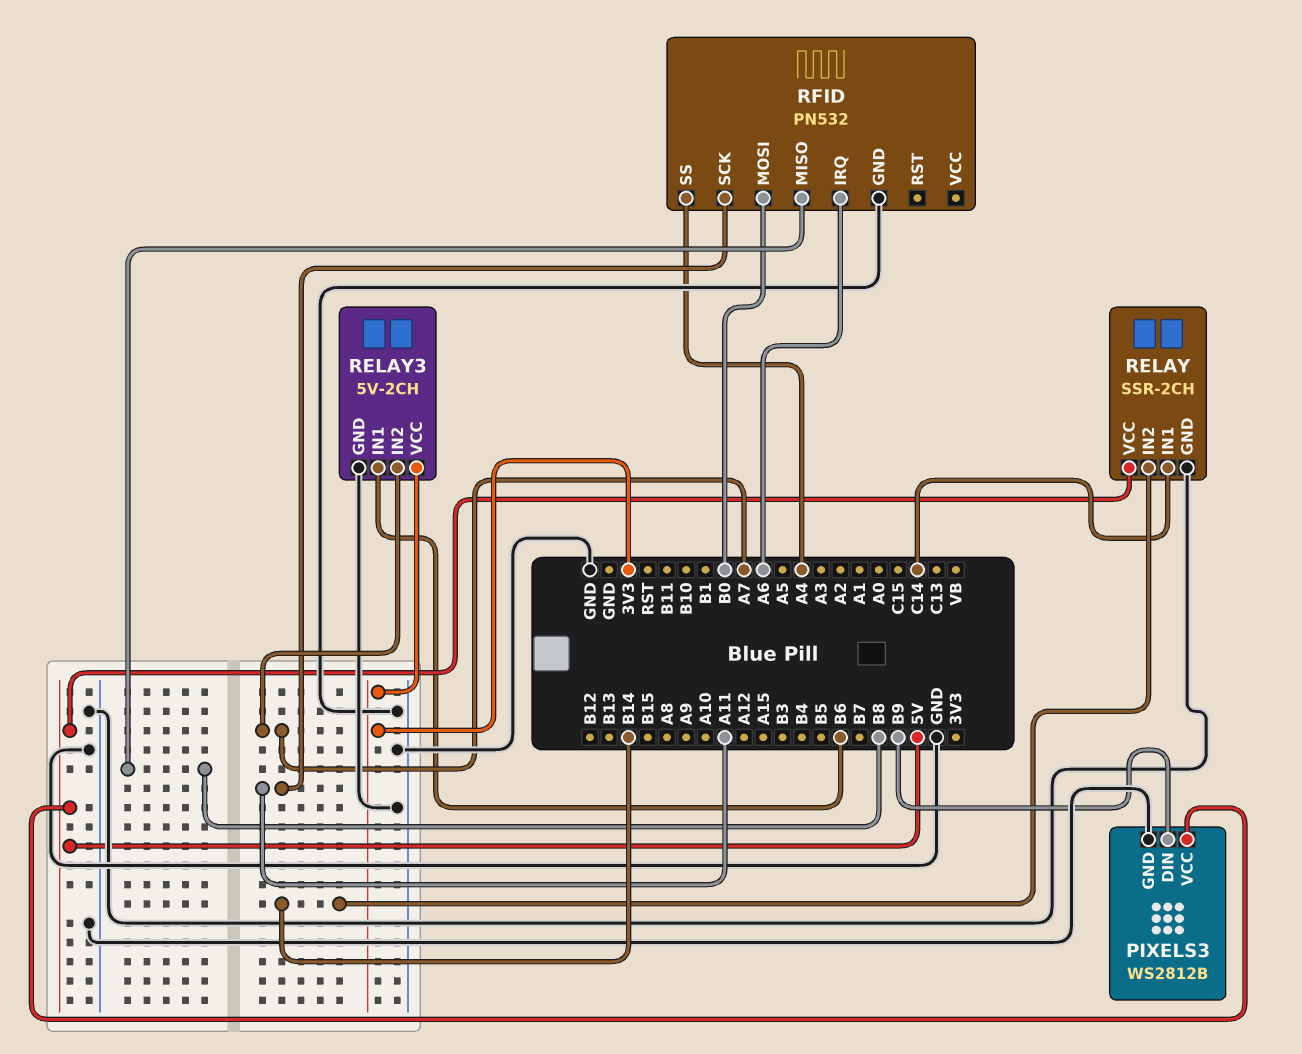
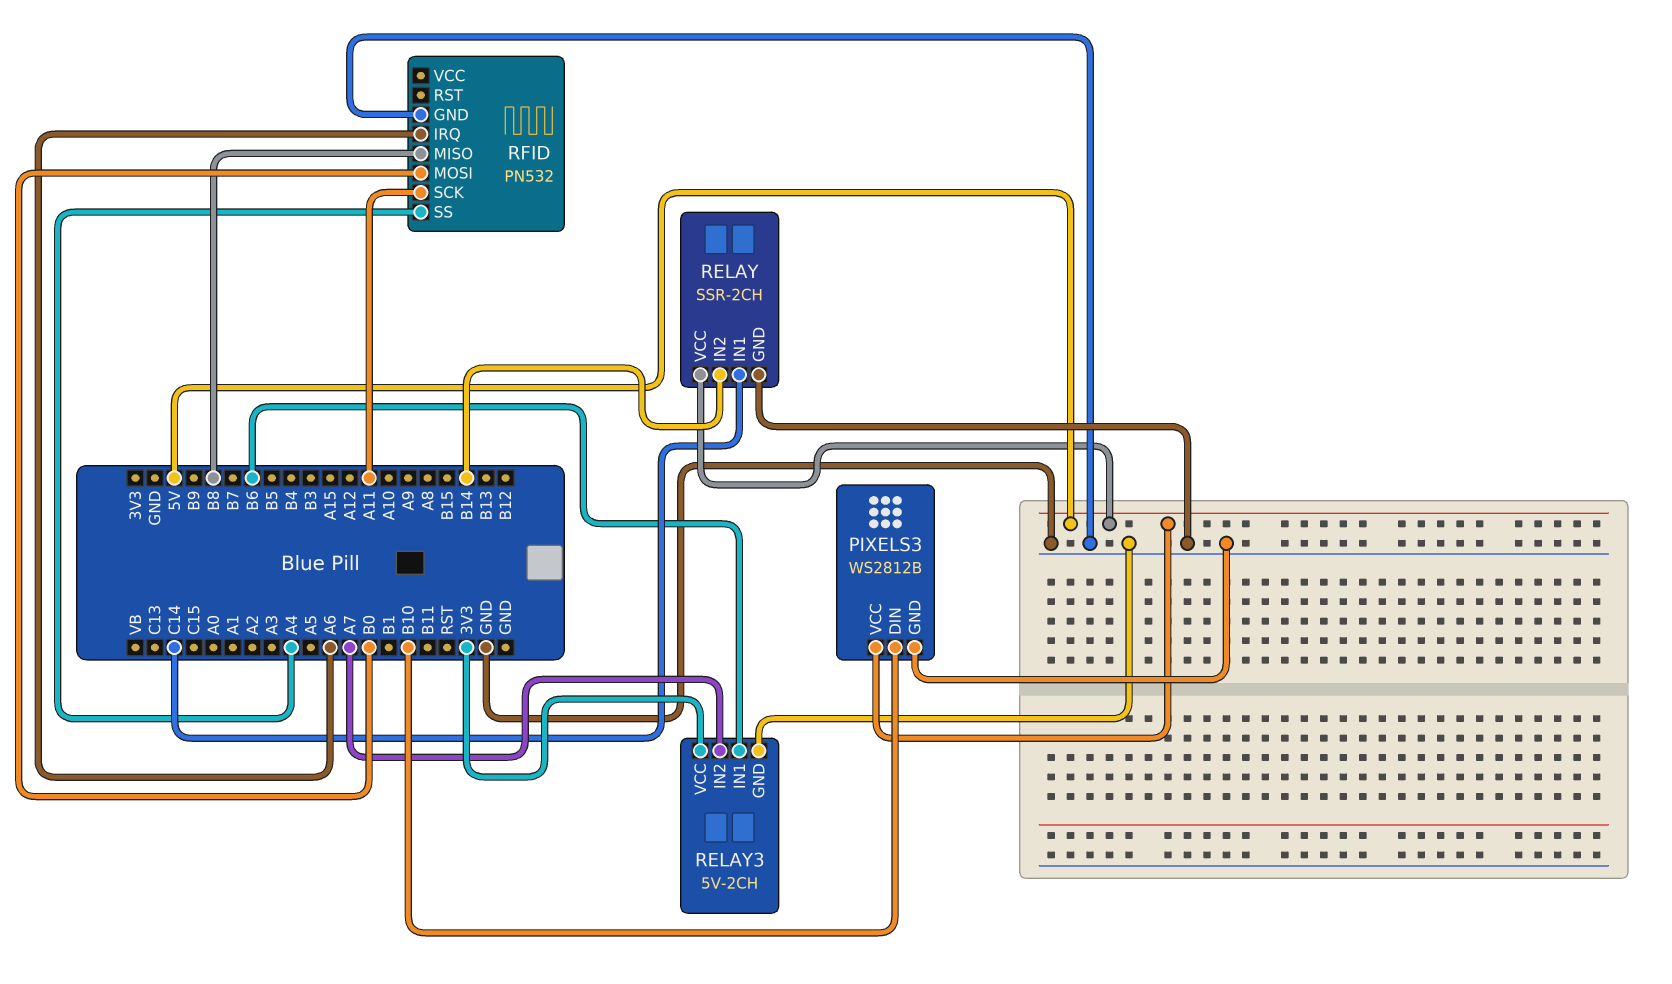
PIXELS3 pin DIN: B9 -> B10

